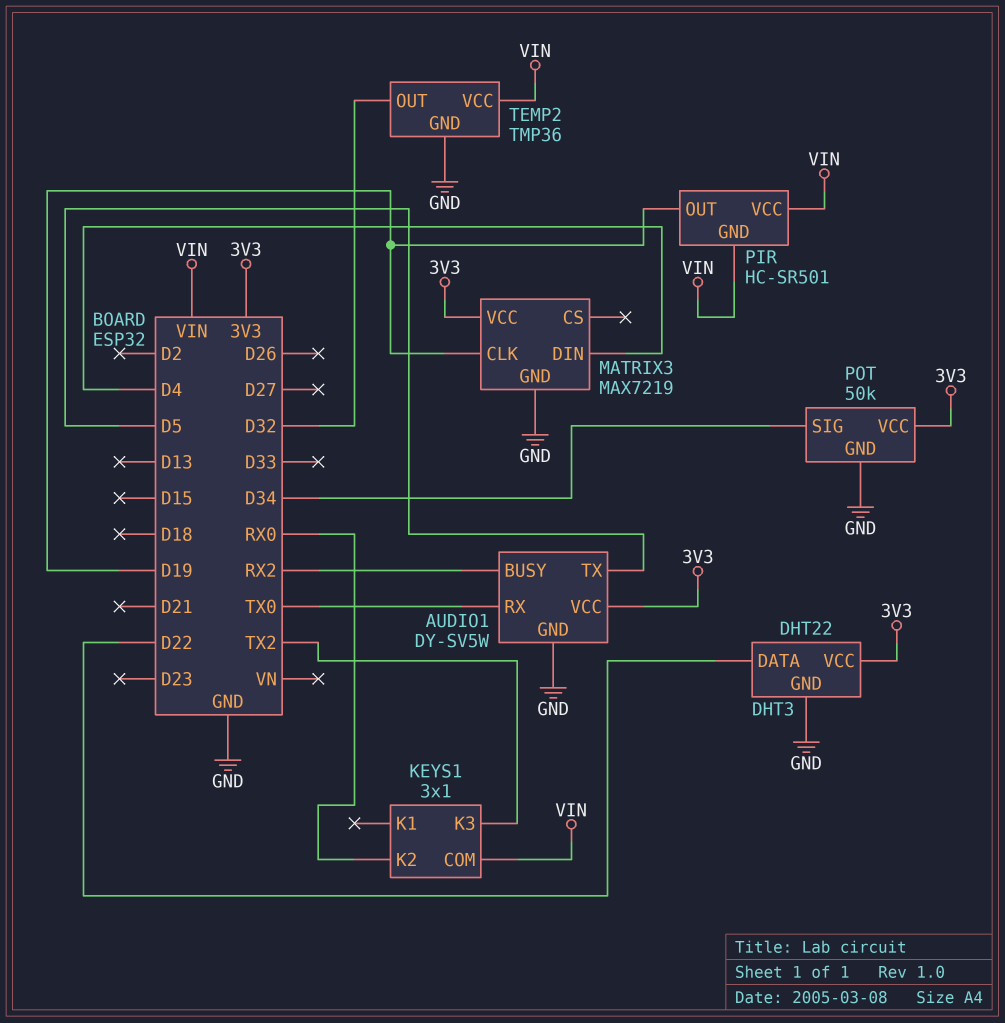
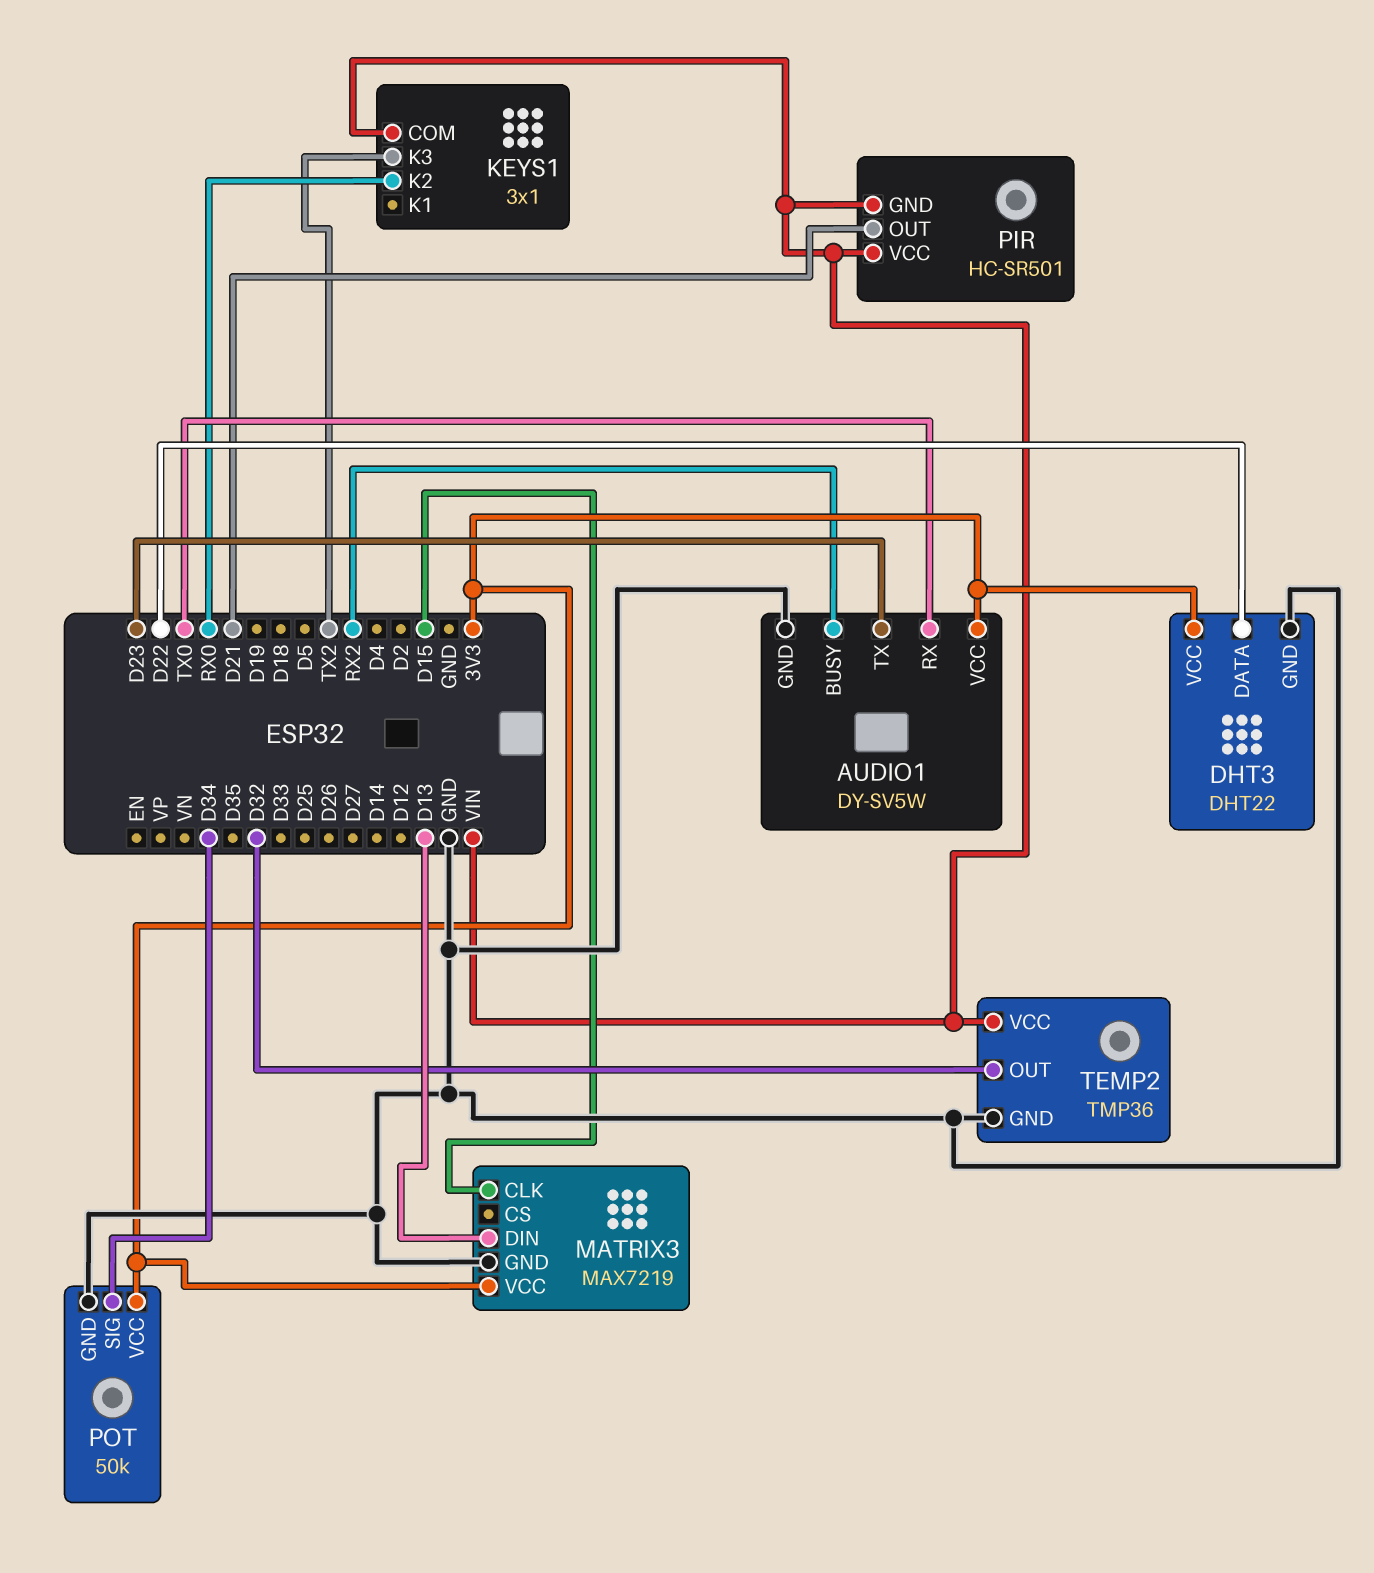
AUDIO1 pin TX: D5 -> D23
MATRIX3 pin CLK: D19 -> D15
MATRIX3 pin DIN: D4 -> D13
PIR pin OUT: D19 -> D21

